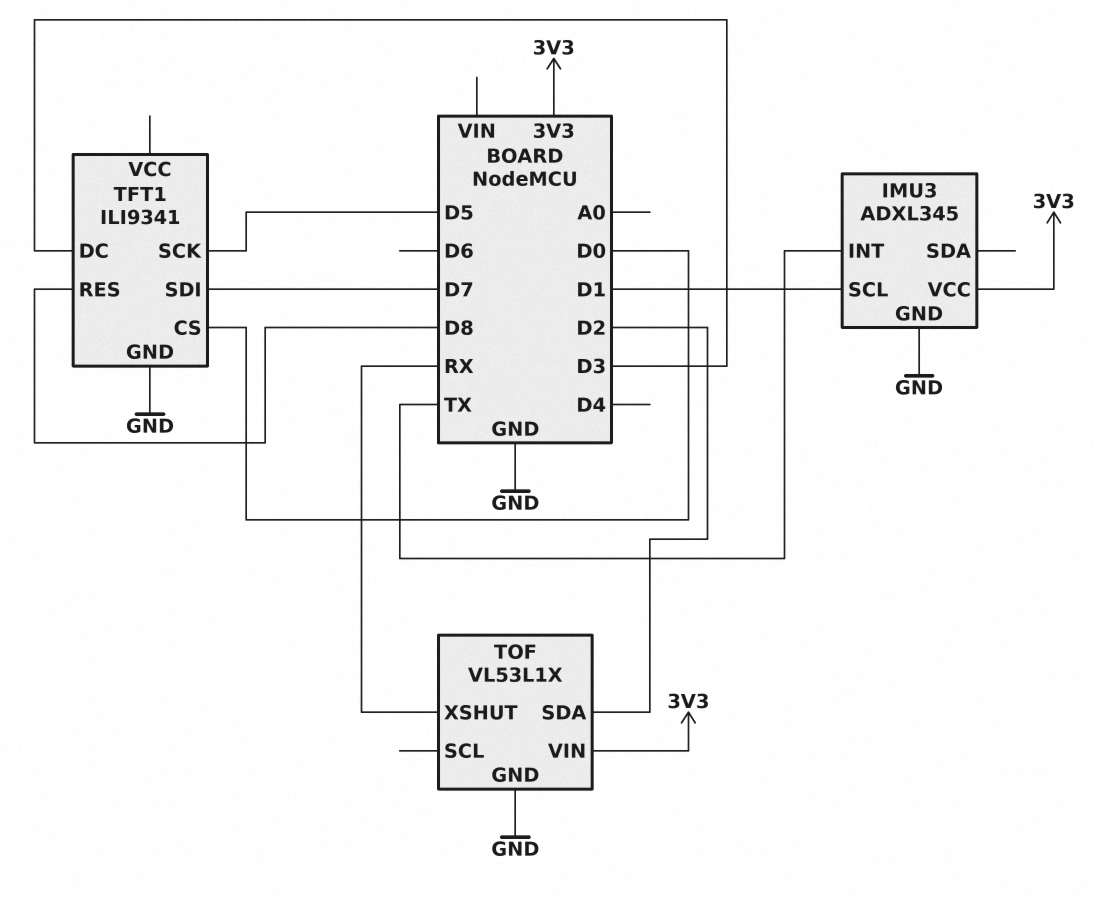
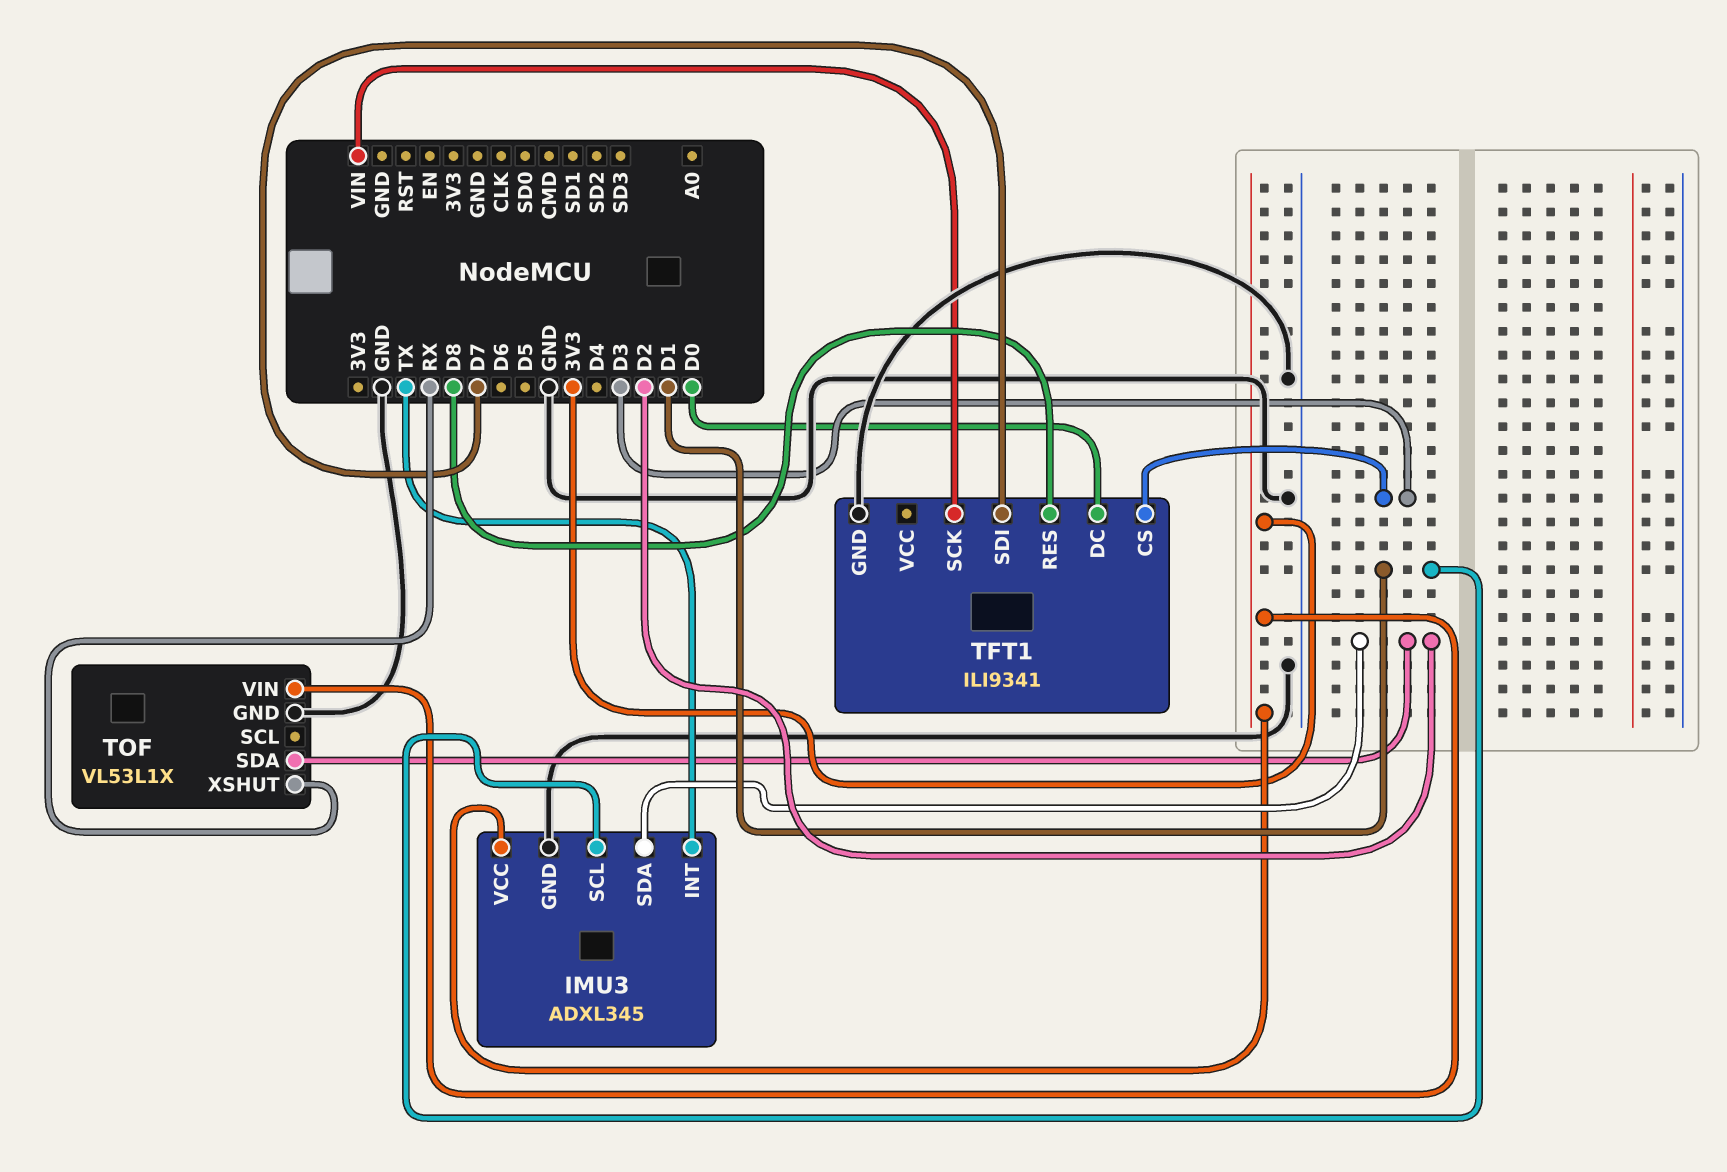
IMU3 pin SDA: none -> D2
TFT1 pin CS: D0 -> D3
TFT1 pin DC: D3 -> D0
TFT1 pin SCK: D5 -> VIN

